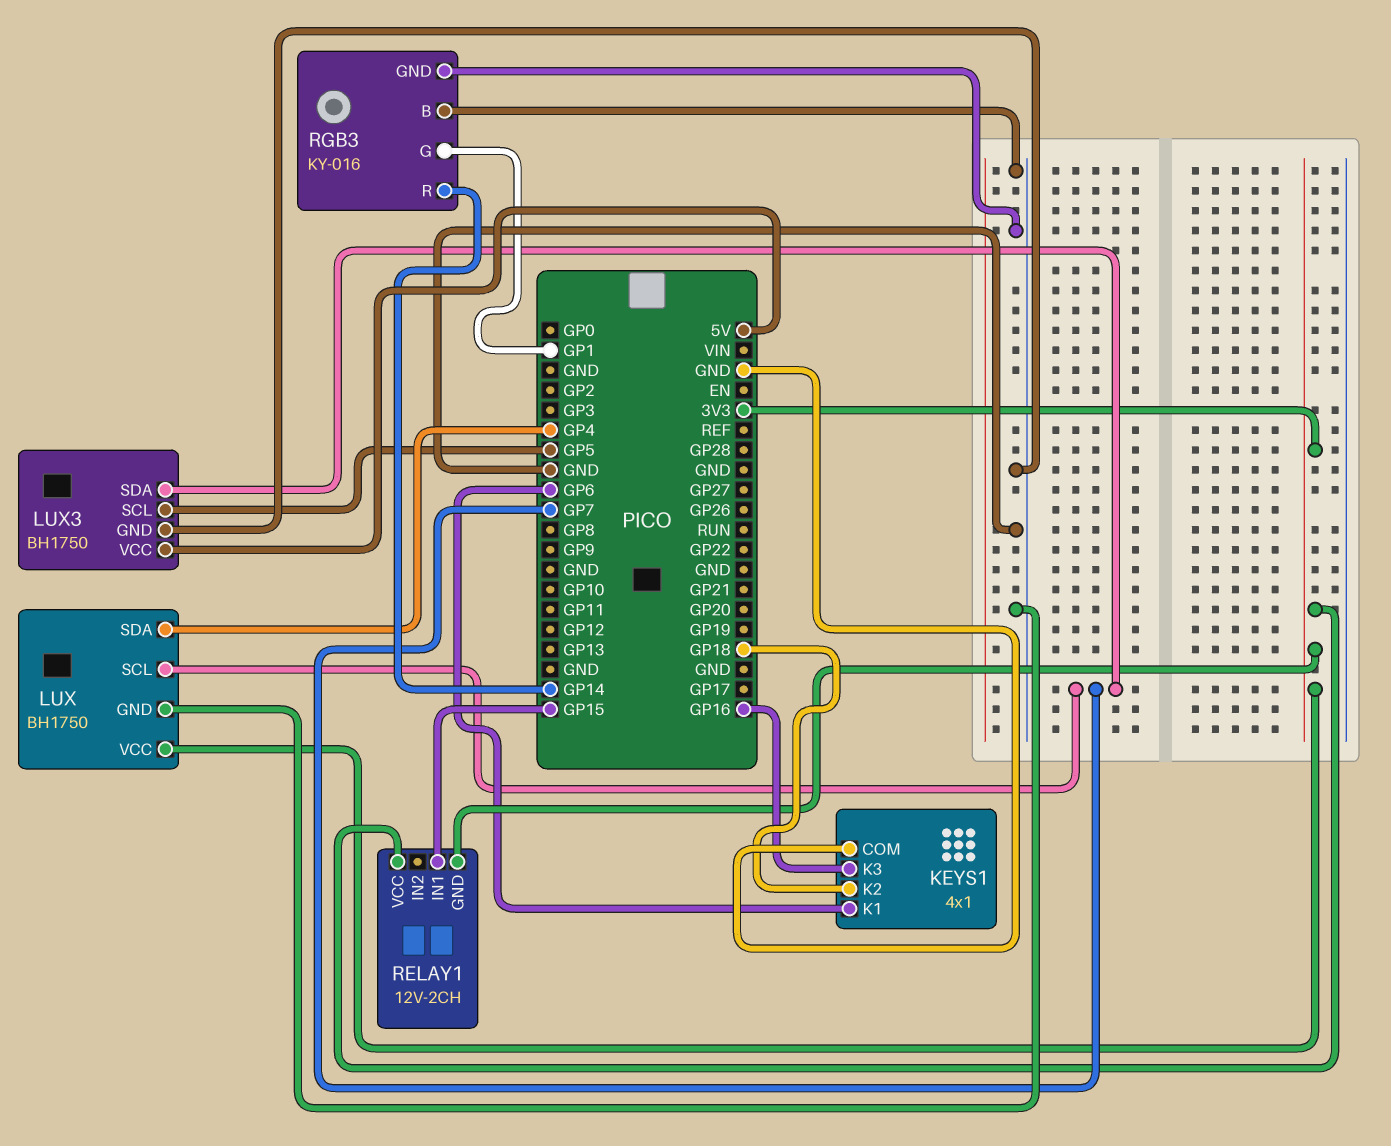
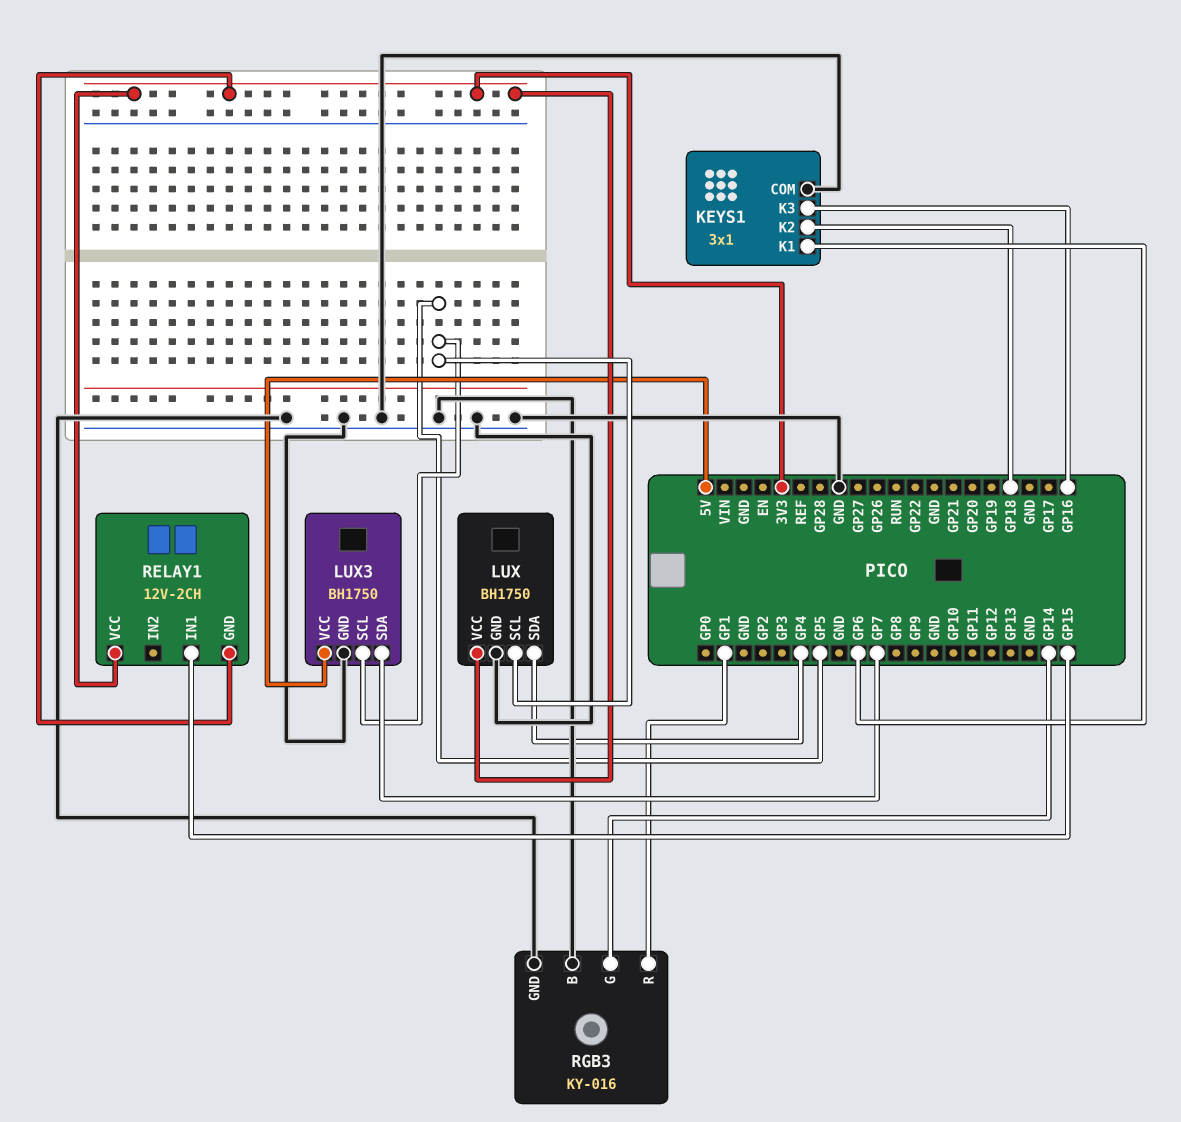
KEYS1: 4x1 -> 3x1
LUX pin SCL: GP7 -> GP5
RGB3 pin G: GP1 -> GP14
RGB3 pin R: GP14 -> GP1

